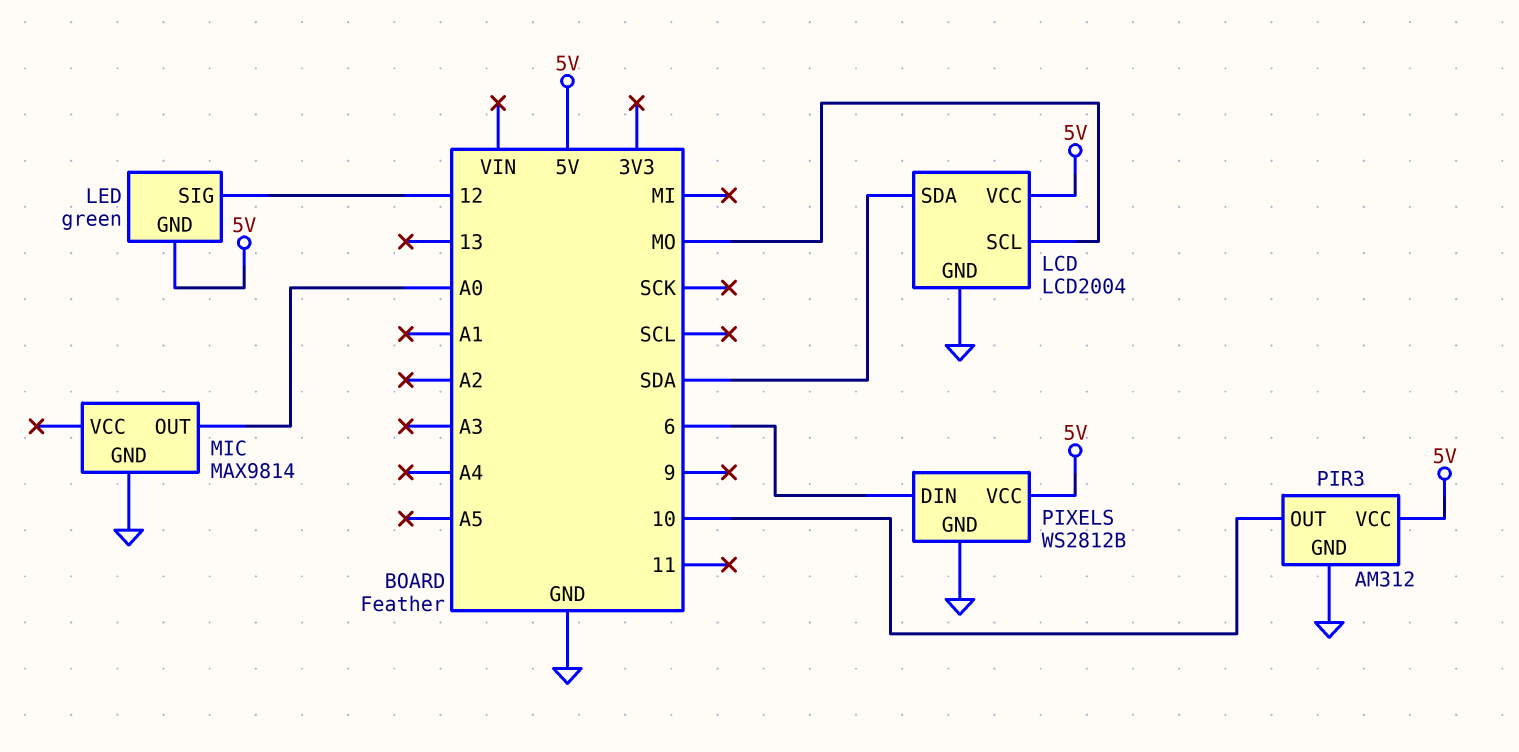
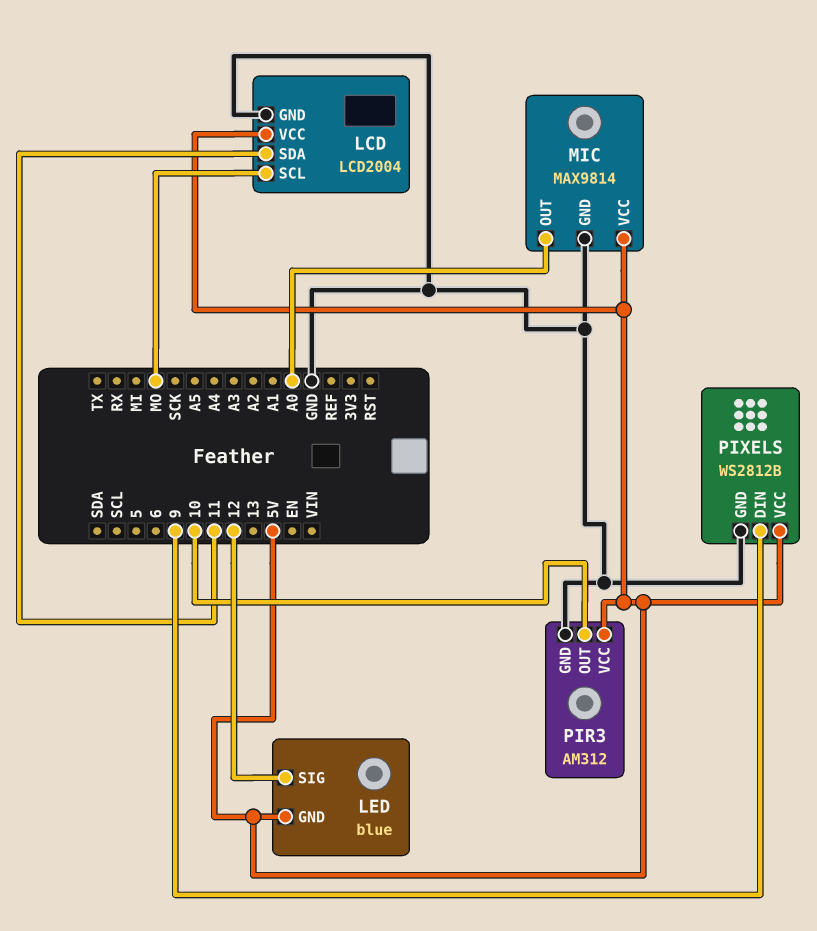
LCD pin SDA: SDA -> 11
LED: green -> blue
MIC pin VCC: none -> 5V
PIXELS pin DIN: 6 -> 9

